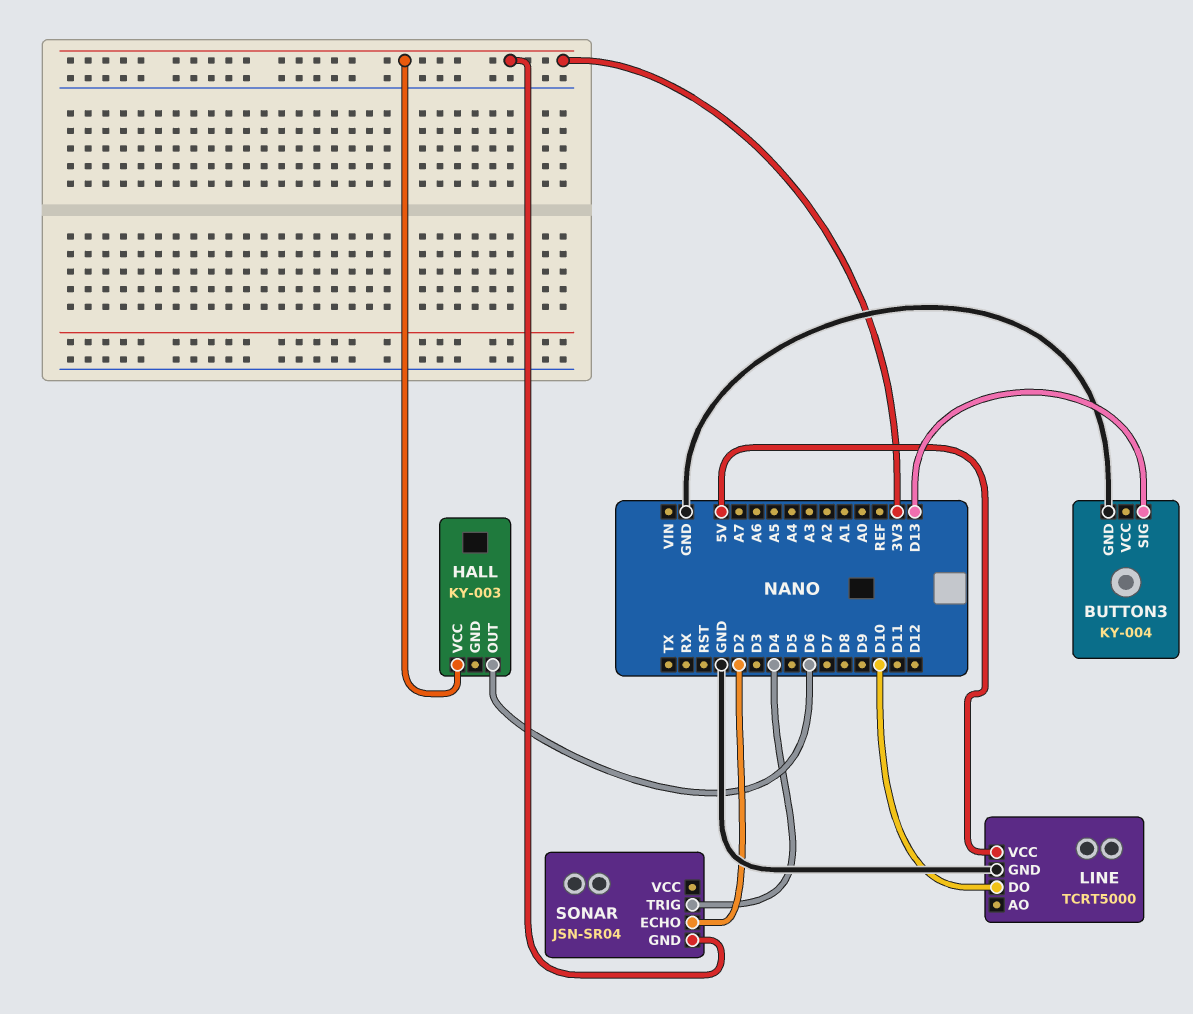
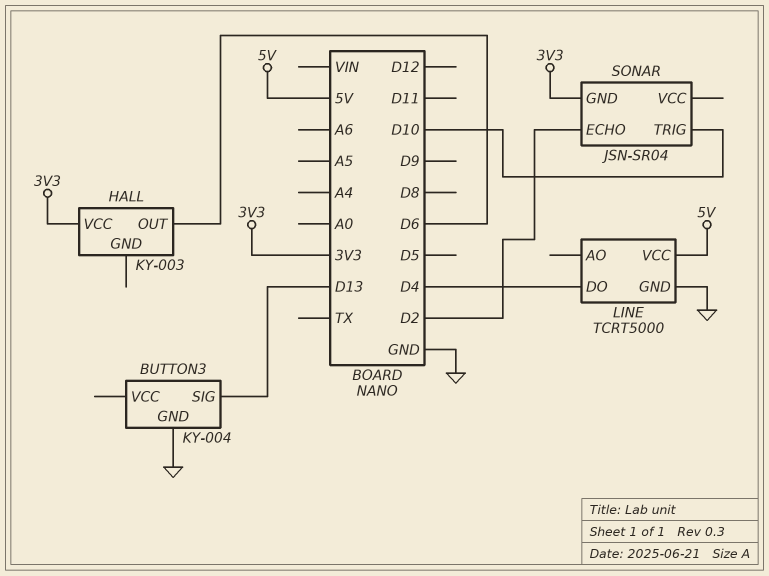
LINE pin DO: D10 -> D4
SONAR pin TRIG: D4 -> D10

